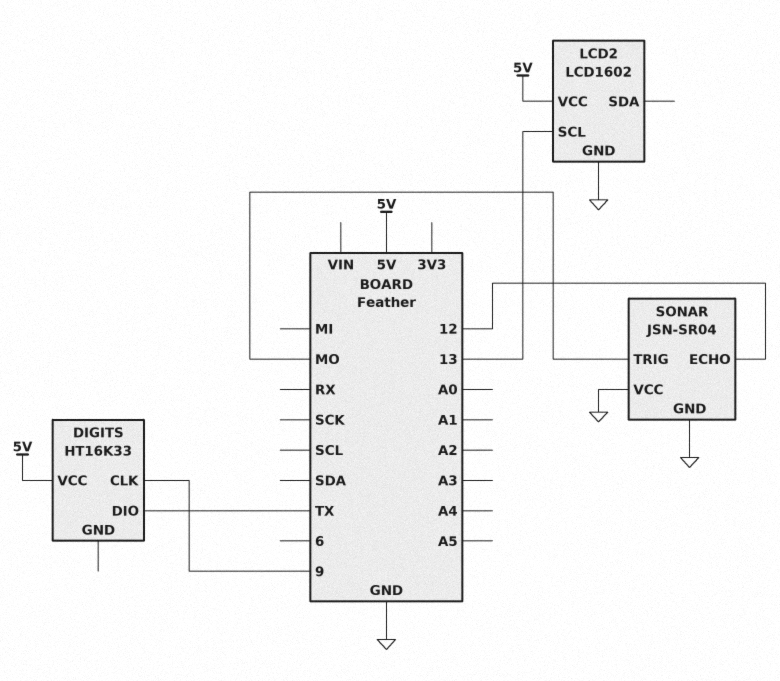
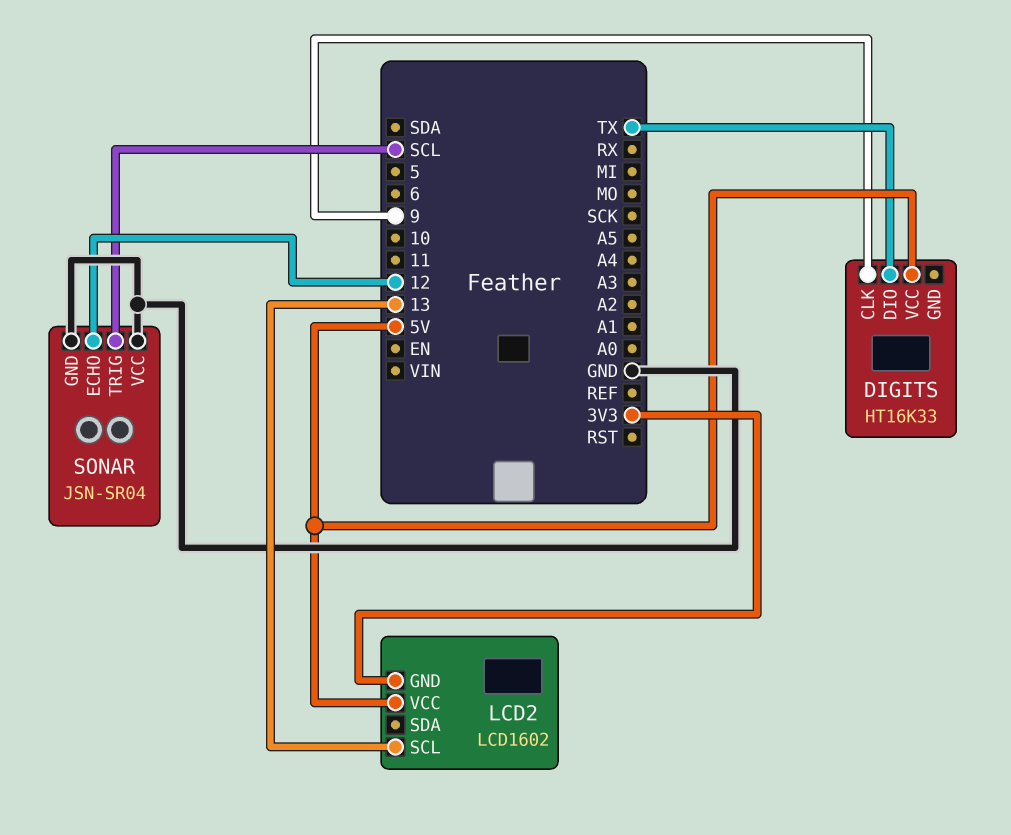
LCD2 pin GND: GND -> 3V3
SONAR pin TRIG: MO -> SCL

